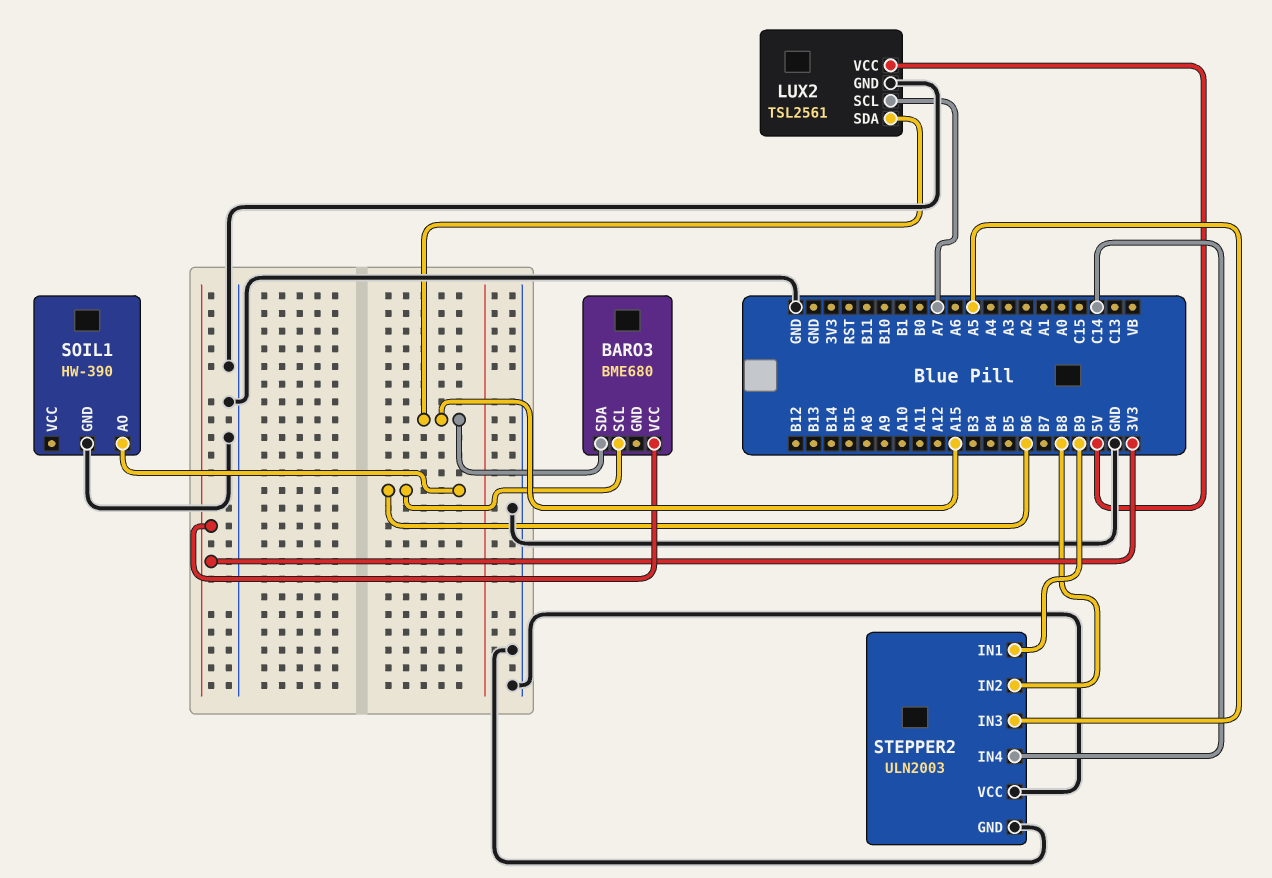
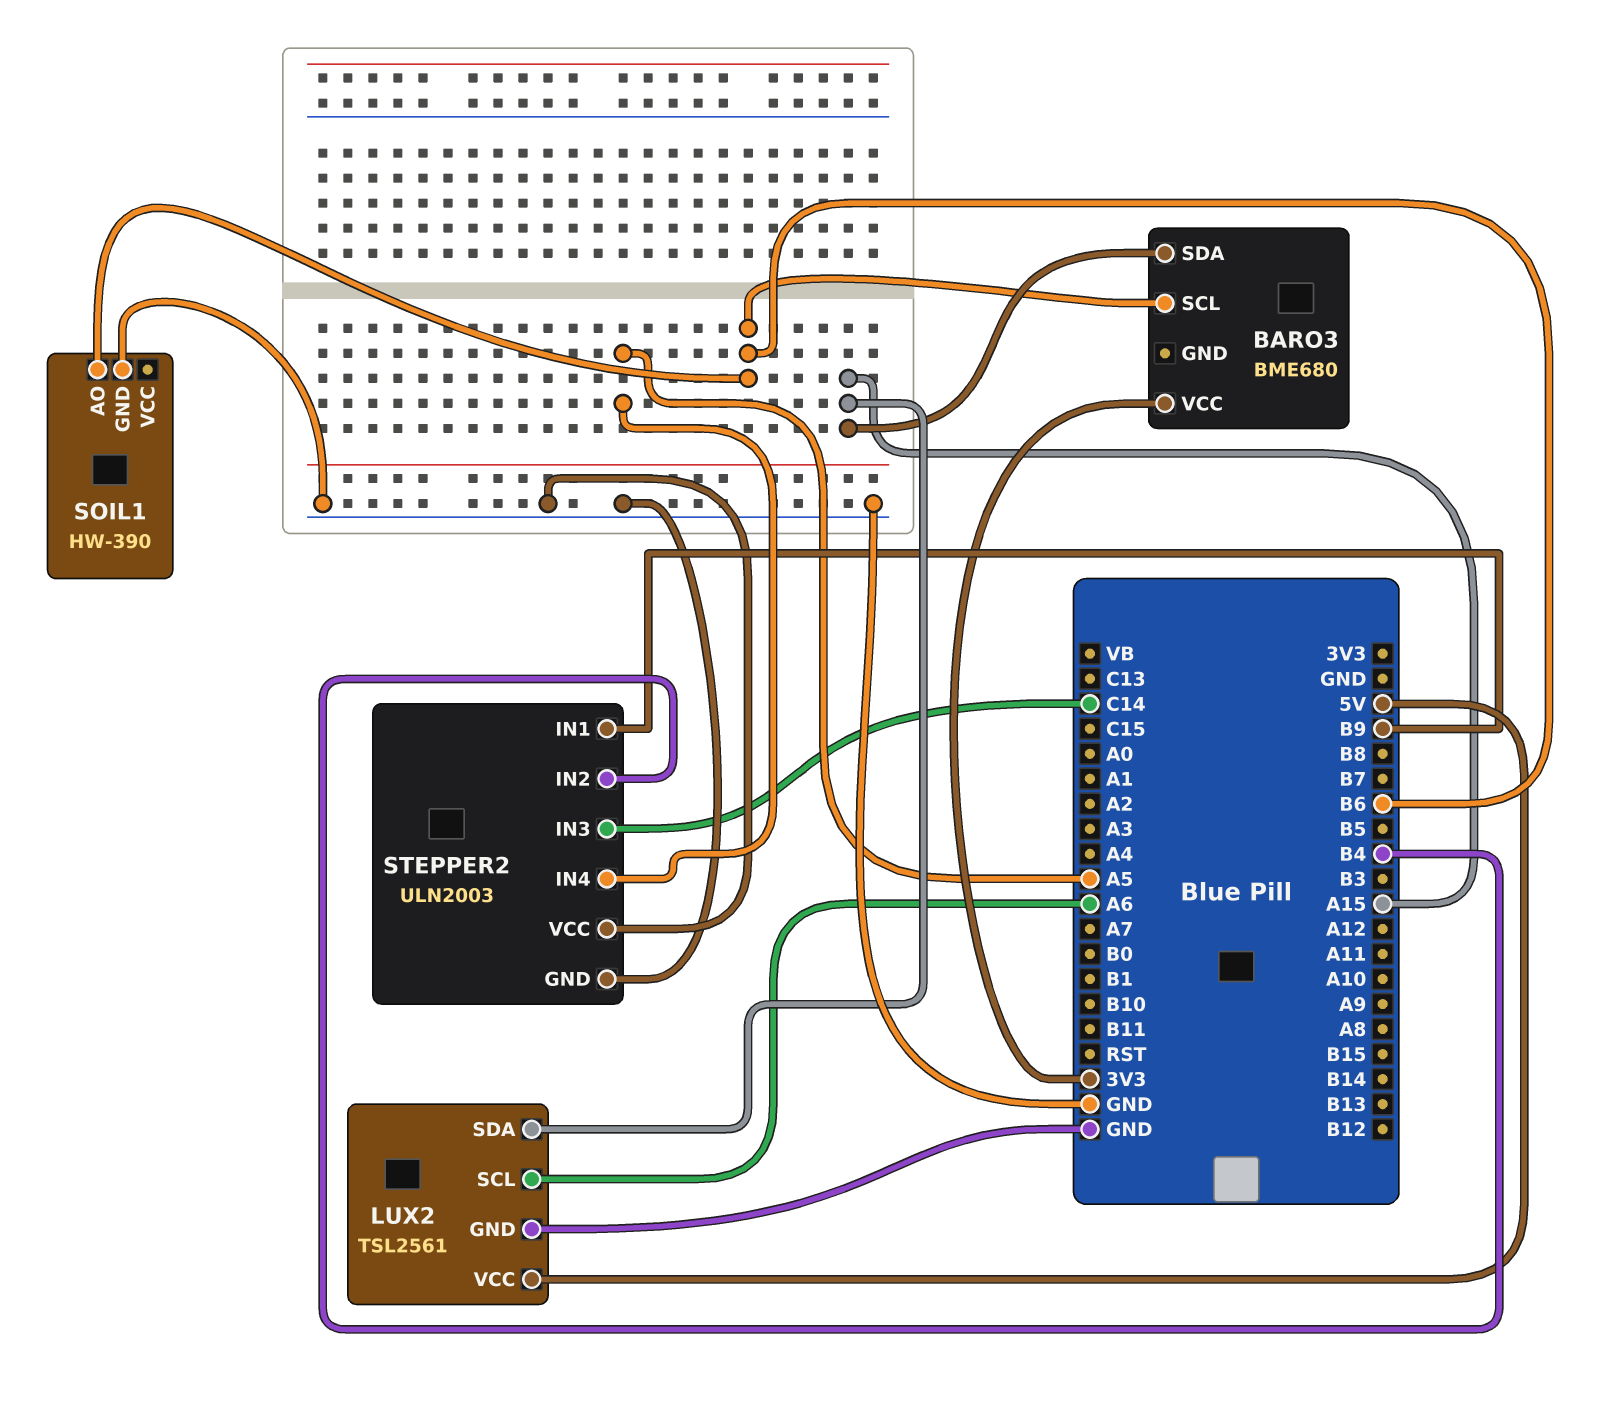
LUX2 pin SCL: A7 -> A6
STEPPER2 pin IN2: B8 -> B4
STEPPER2 pin IN3: A5 -> C14
STEPPER2 pin IN4: C14 -> A5

